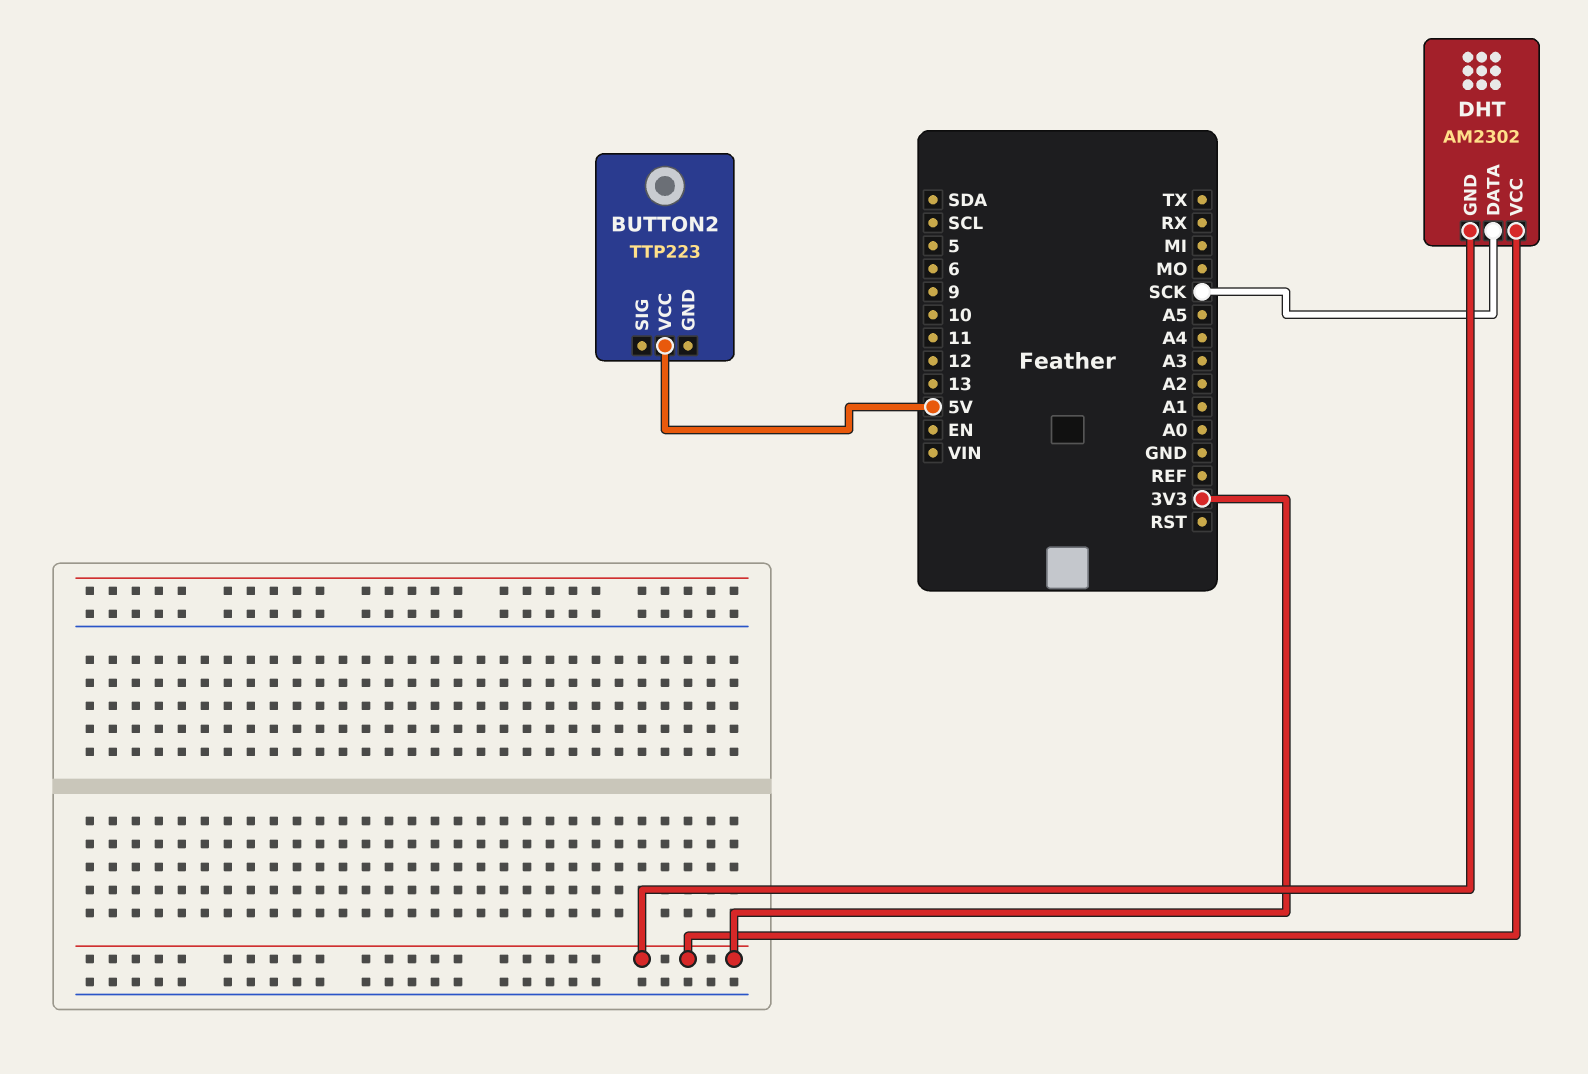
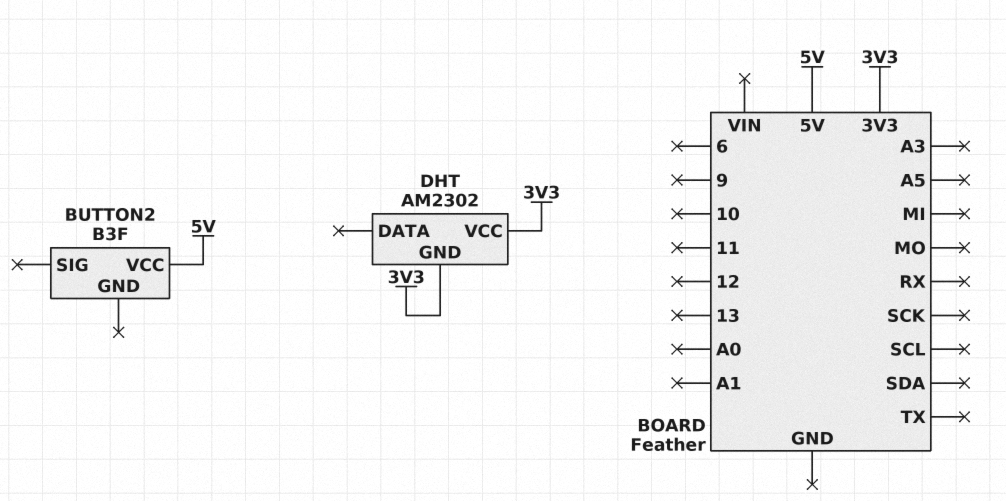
BUTTON2: TTP223 -> B3F
DHT pin DATA: SCK -> none

